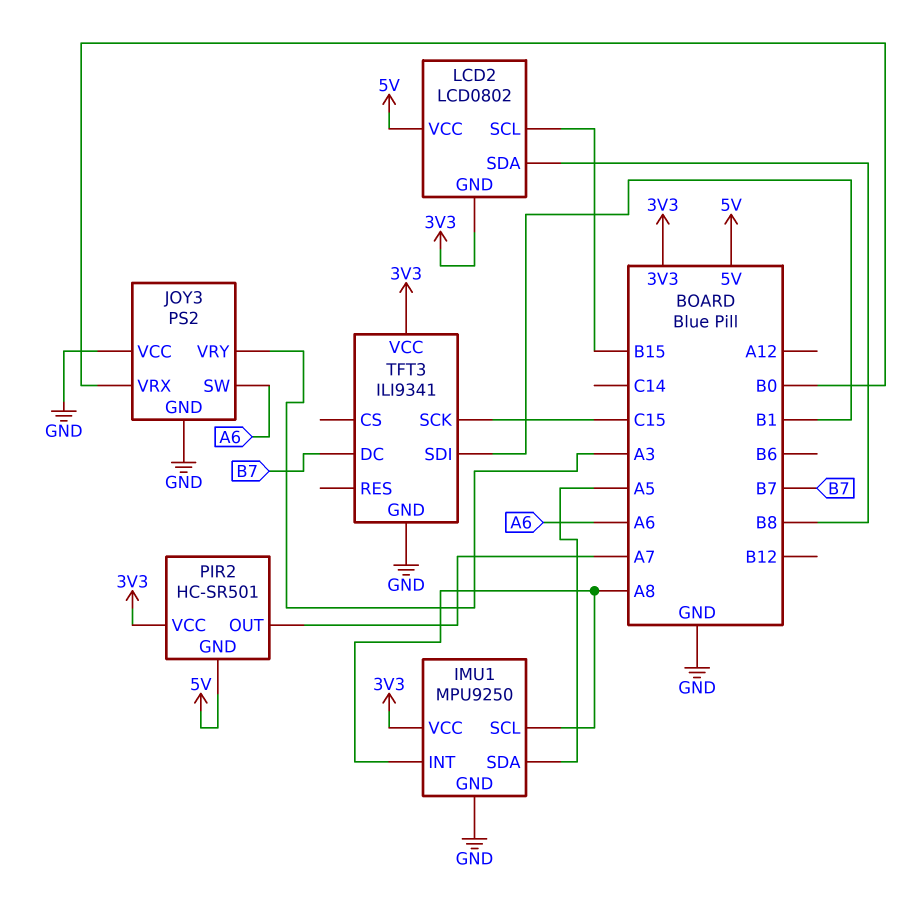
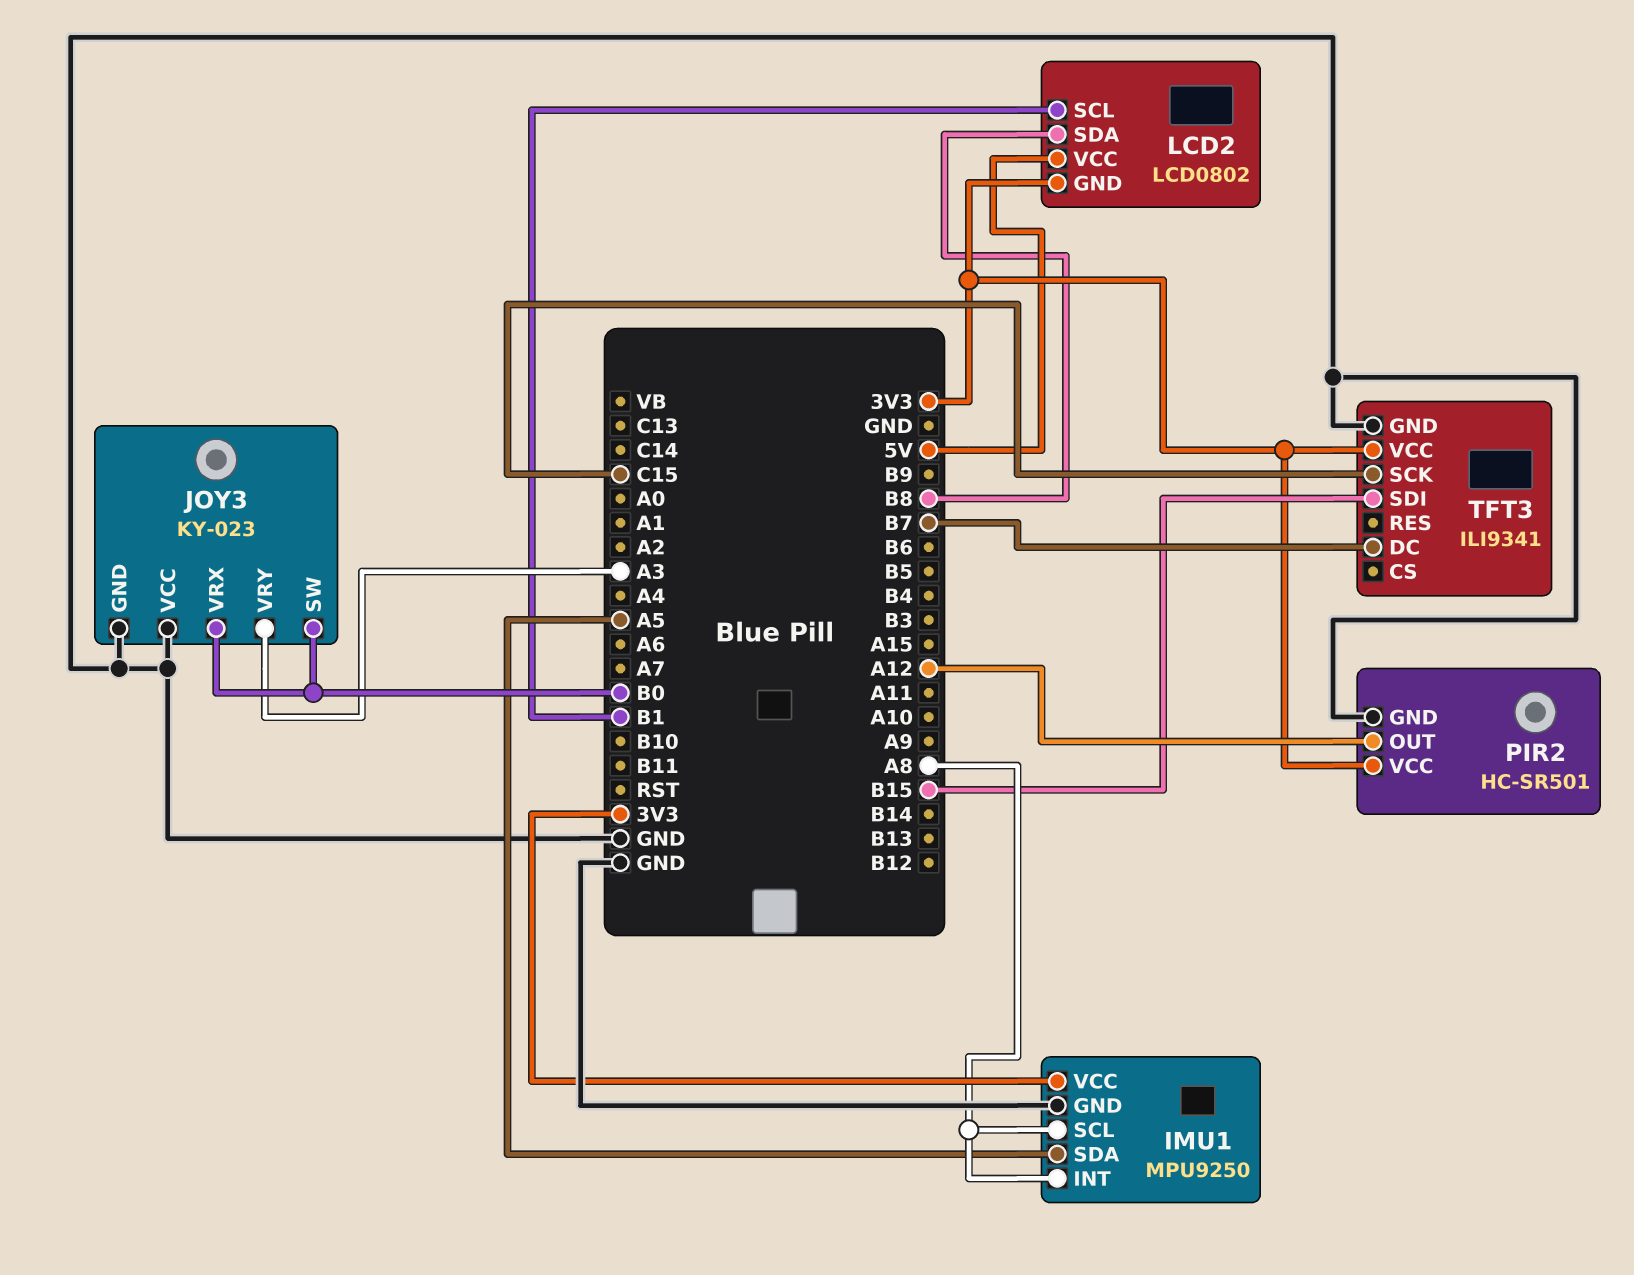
JOY3: PS2 -> KY-023
JOY3 pin SW: A6 -> B0
LCD2 pin SCL: B15 -> B1
PIR2 pin GND: 5V -> GND
PIR2 pin OUT: A7 -> A12
TFT3 pin SDI: B1 -> B15

